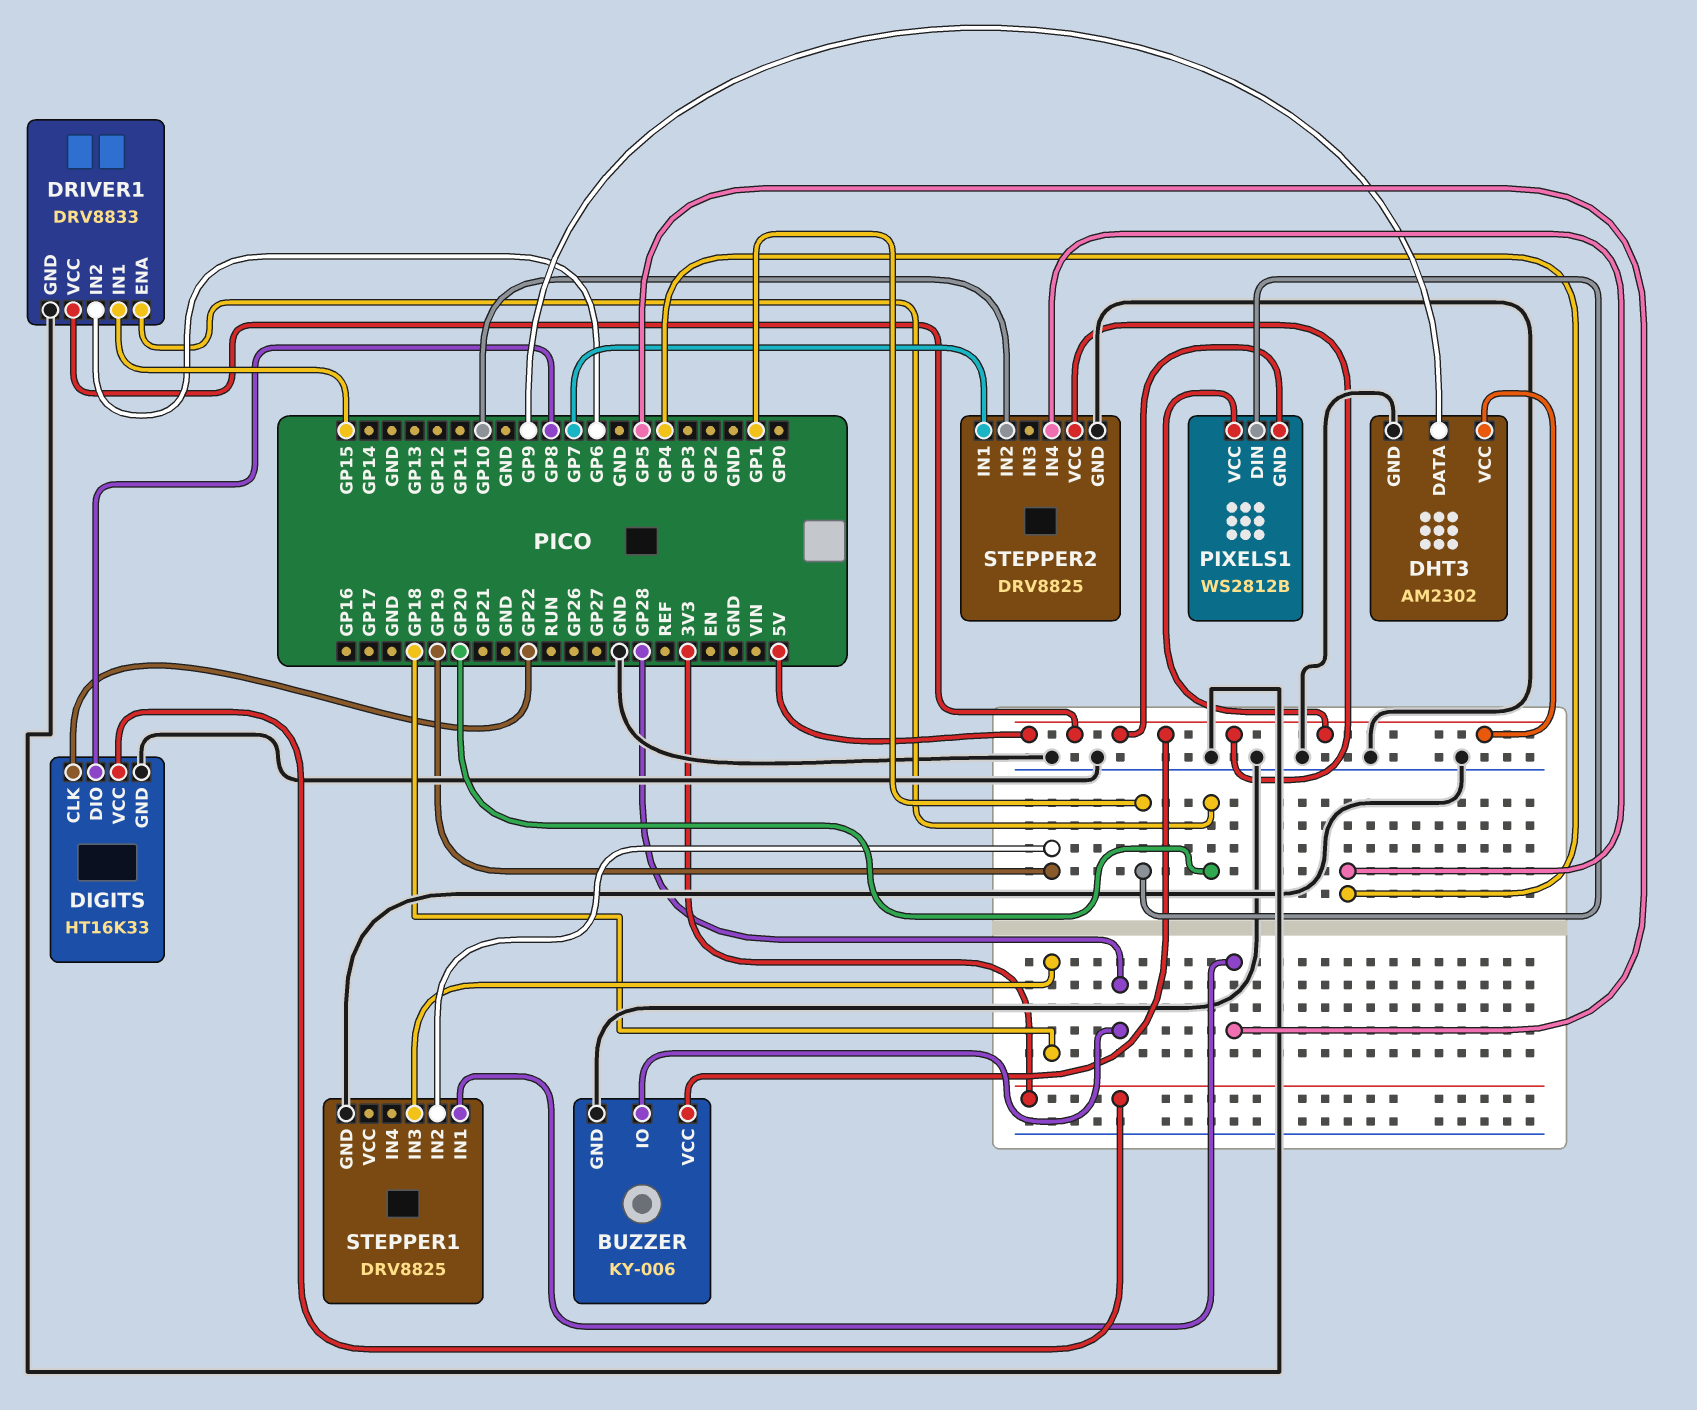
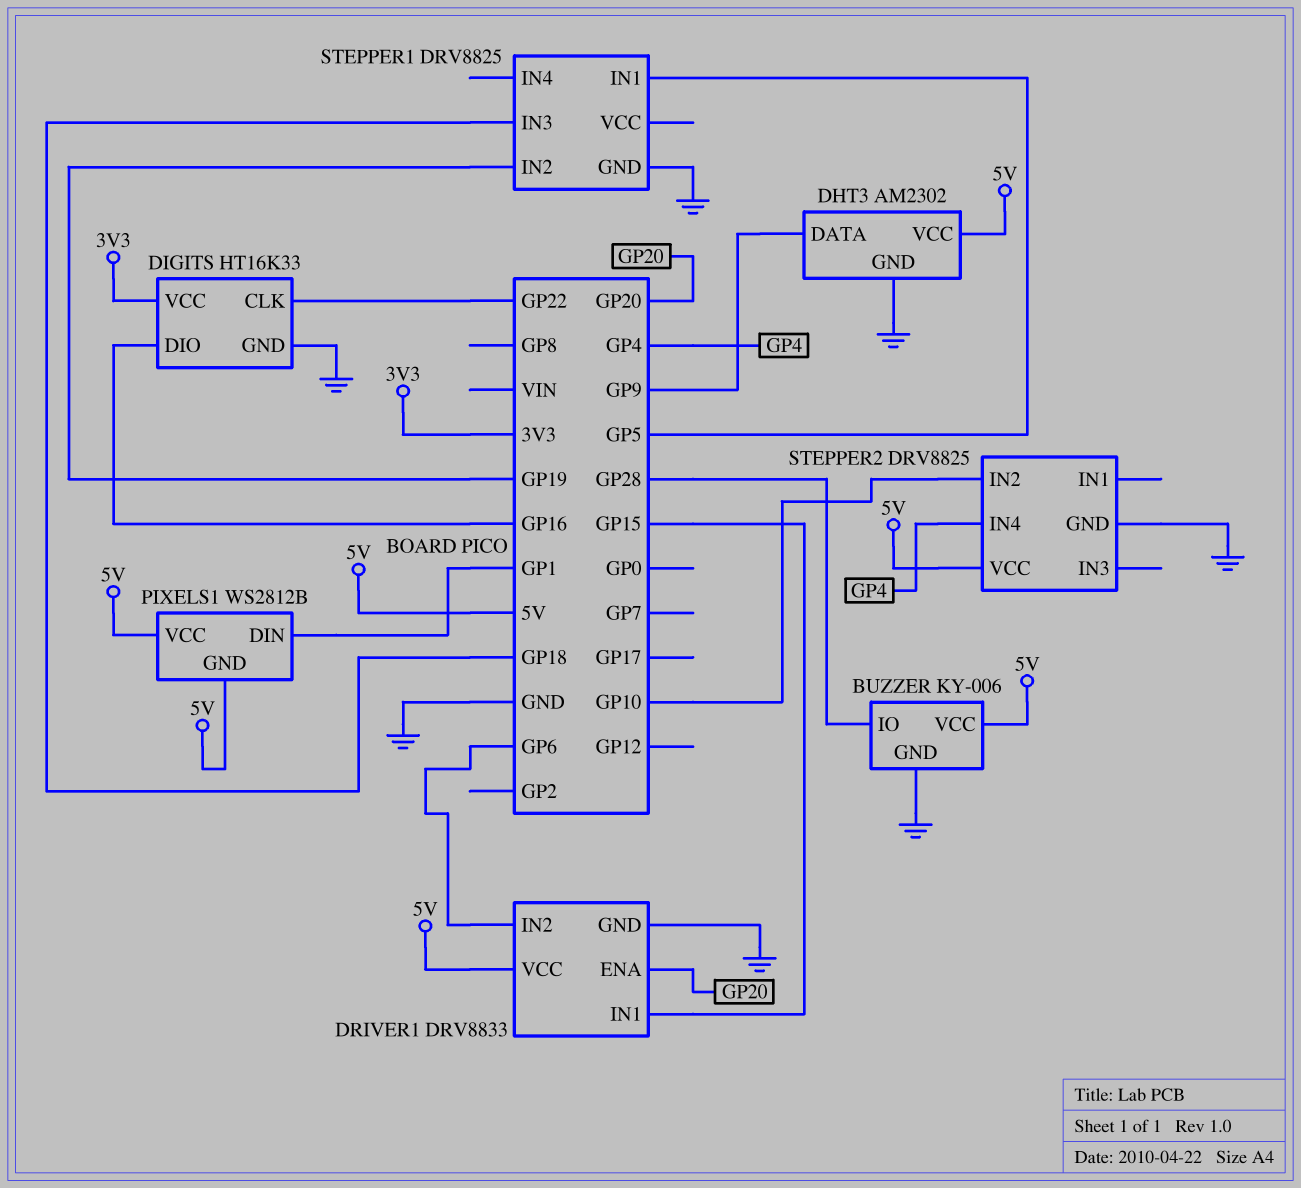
DIGITS pin DIO: GP8 -> GP16
STEPPER2 pin IN1: GP7 -> none

